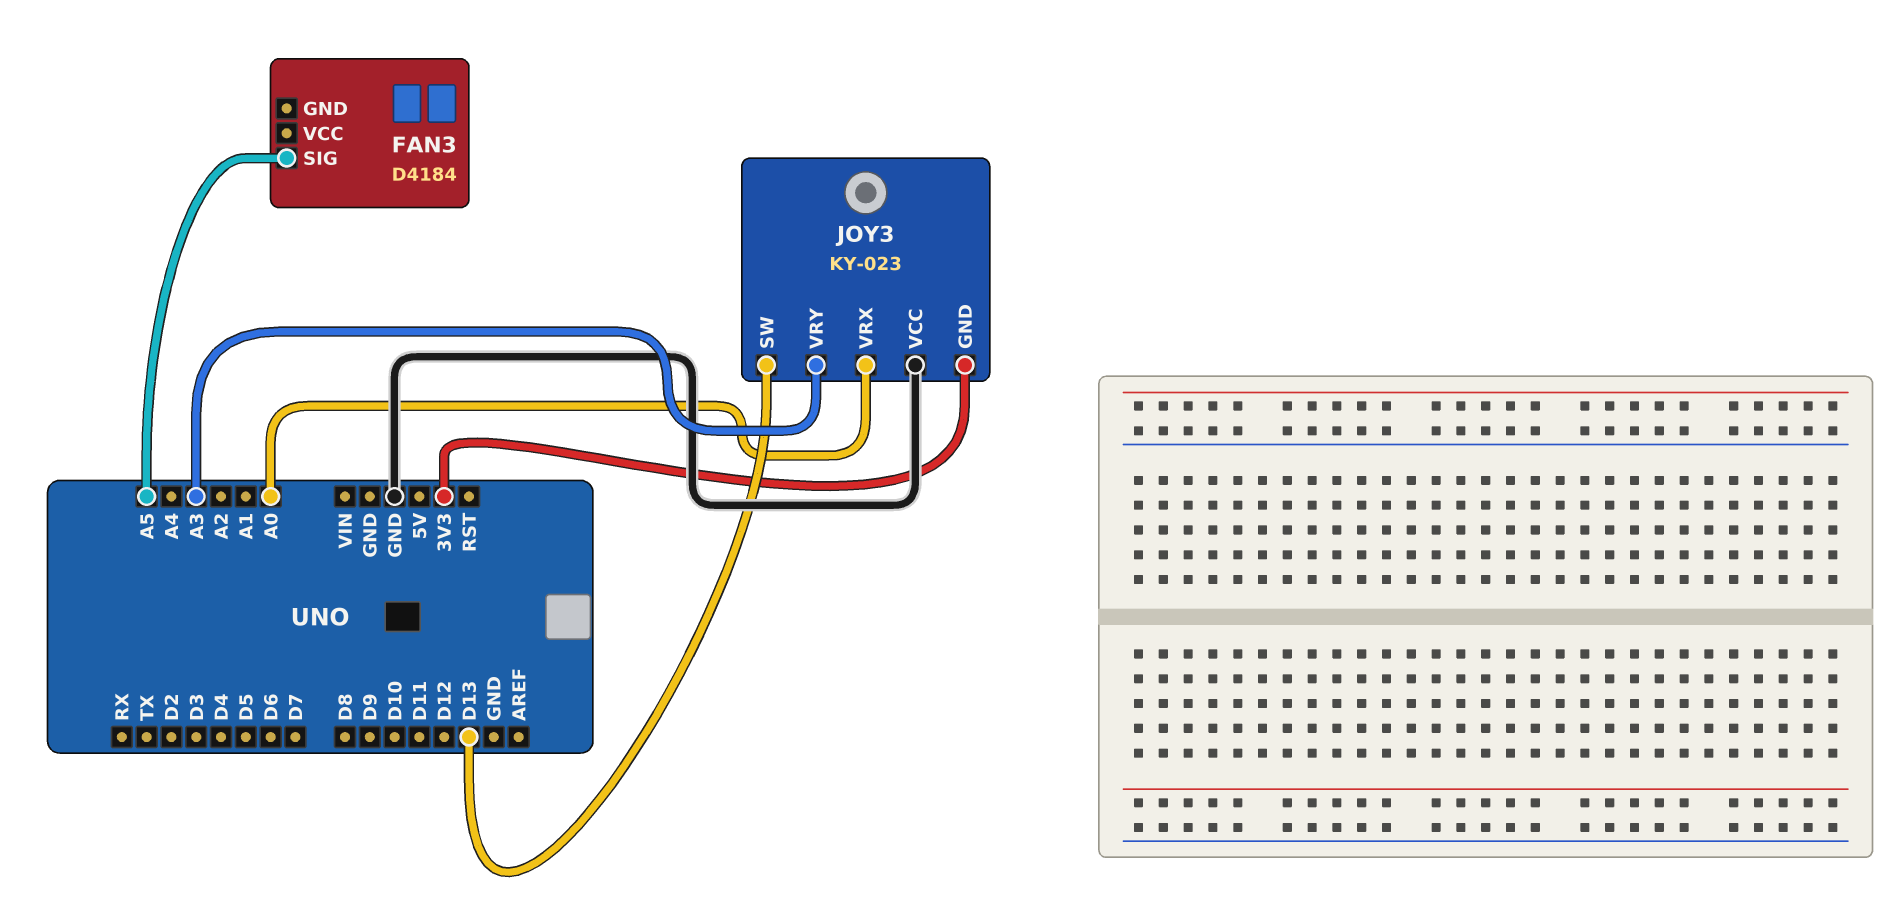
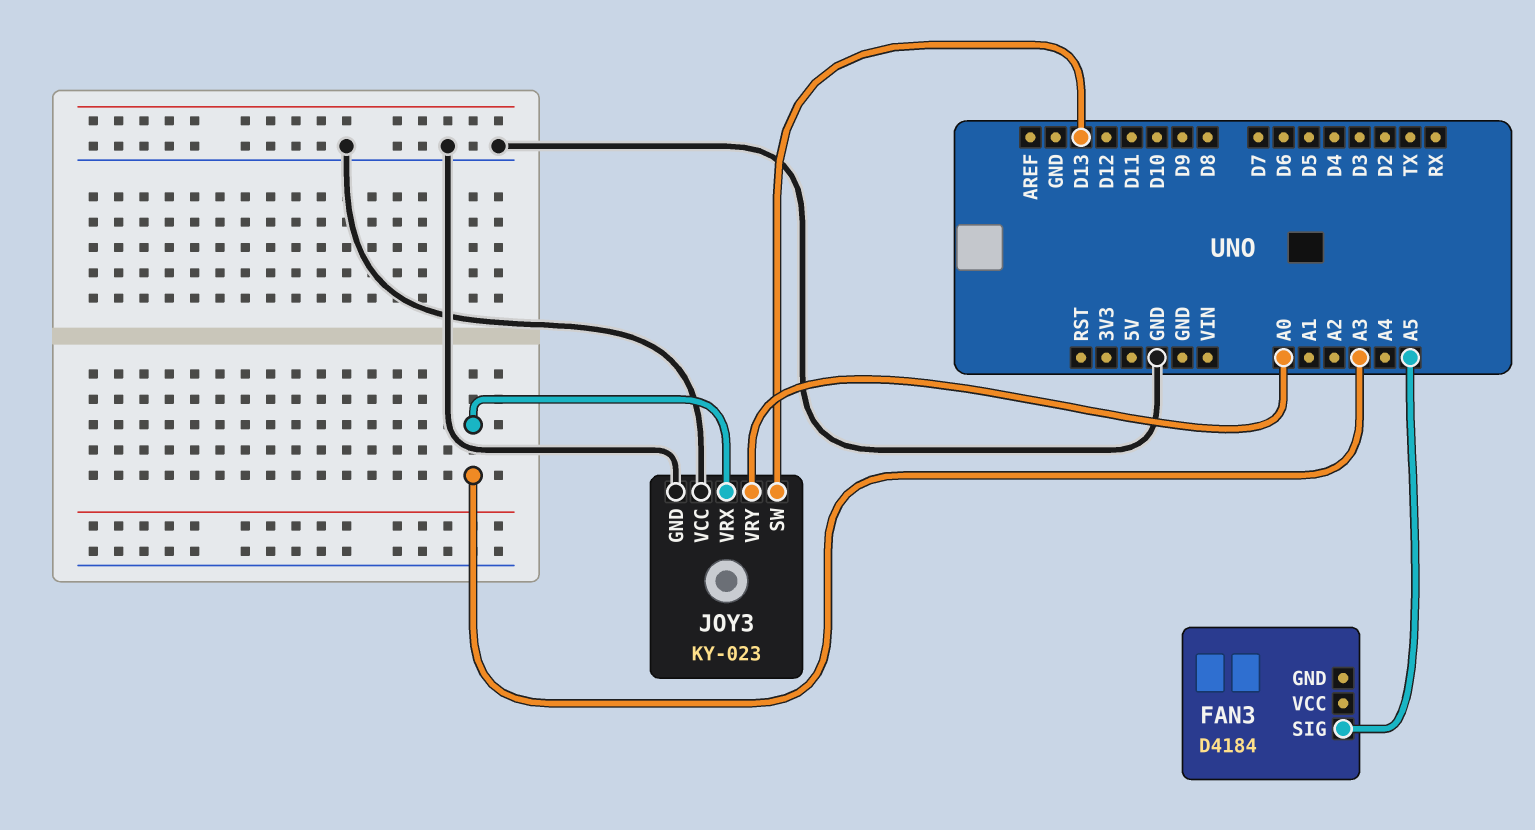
JOY3 pin GND: 3V3 -> GND
JOY3 pin VRX: A0 -> A3
JOY3 pin VRY: A3 -> A0

